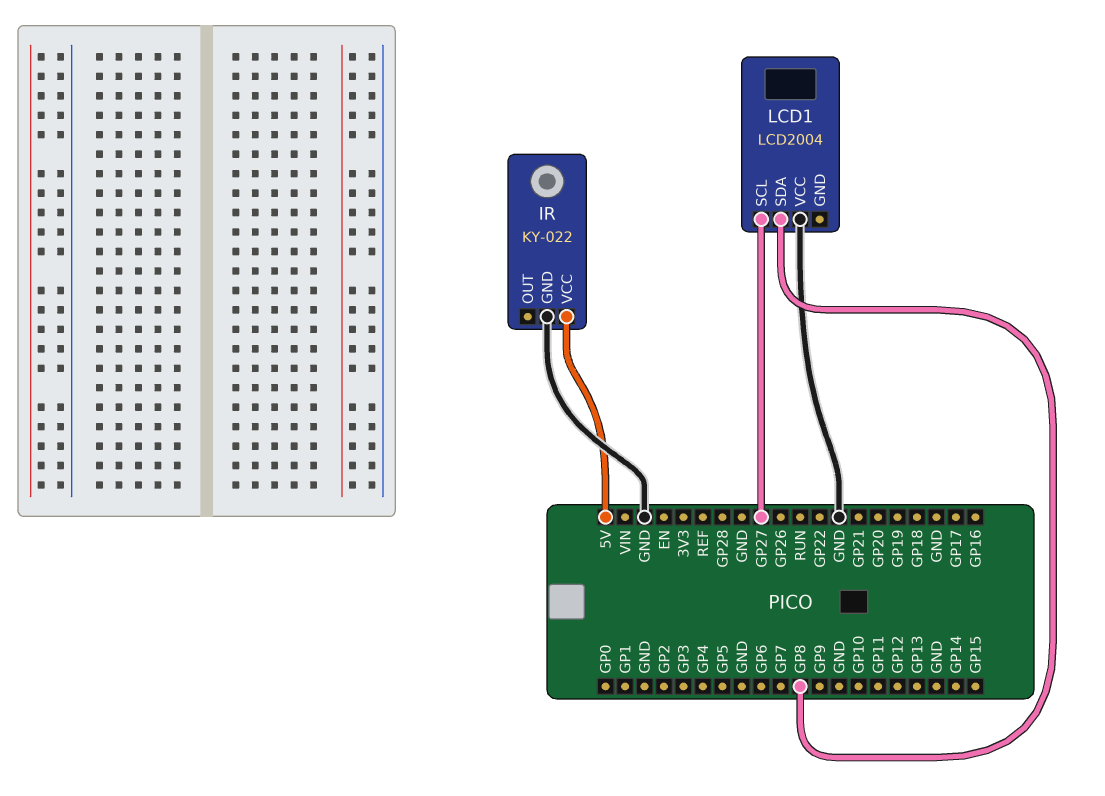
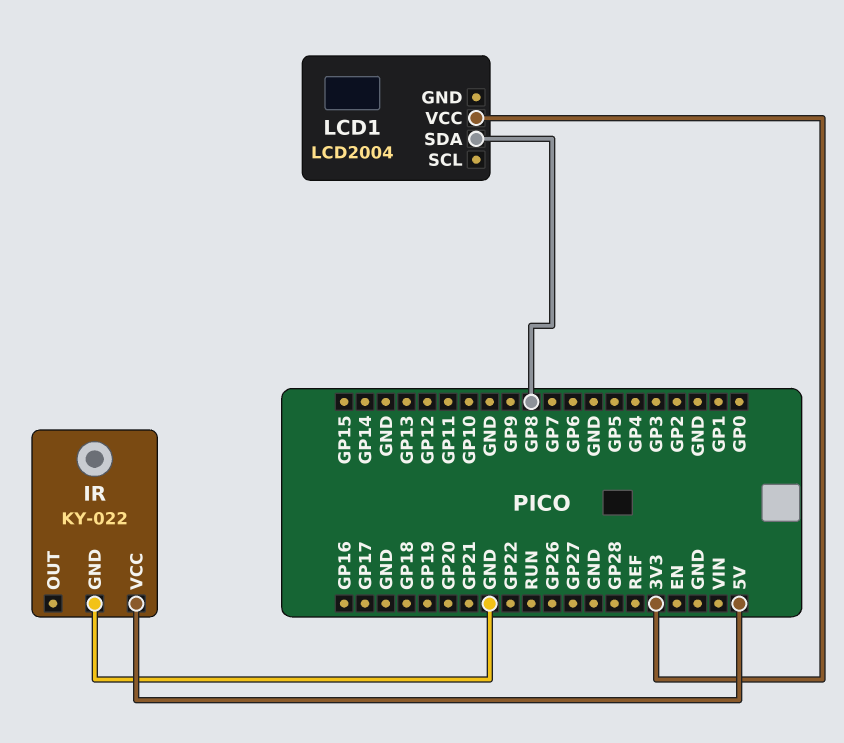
LCD1 pin SCL: GP27 -> none
LCD1 pin VCC: GND -> 3V3

